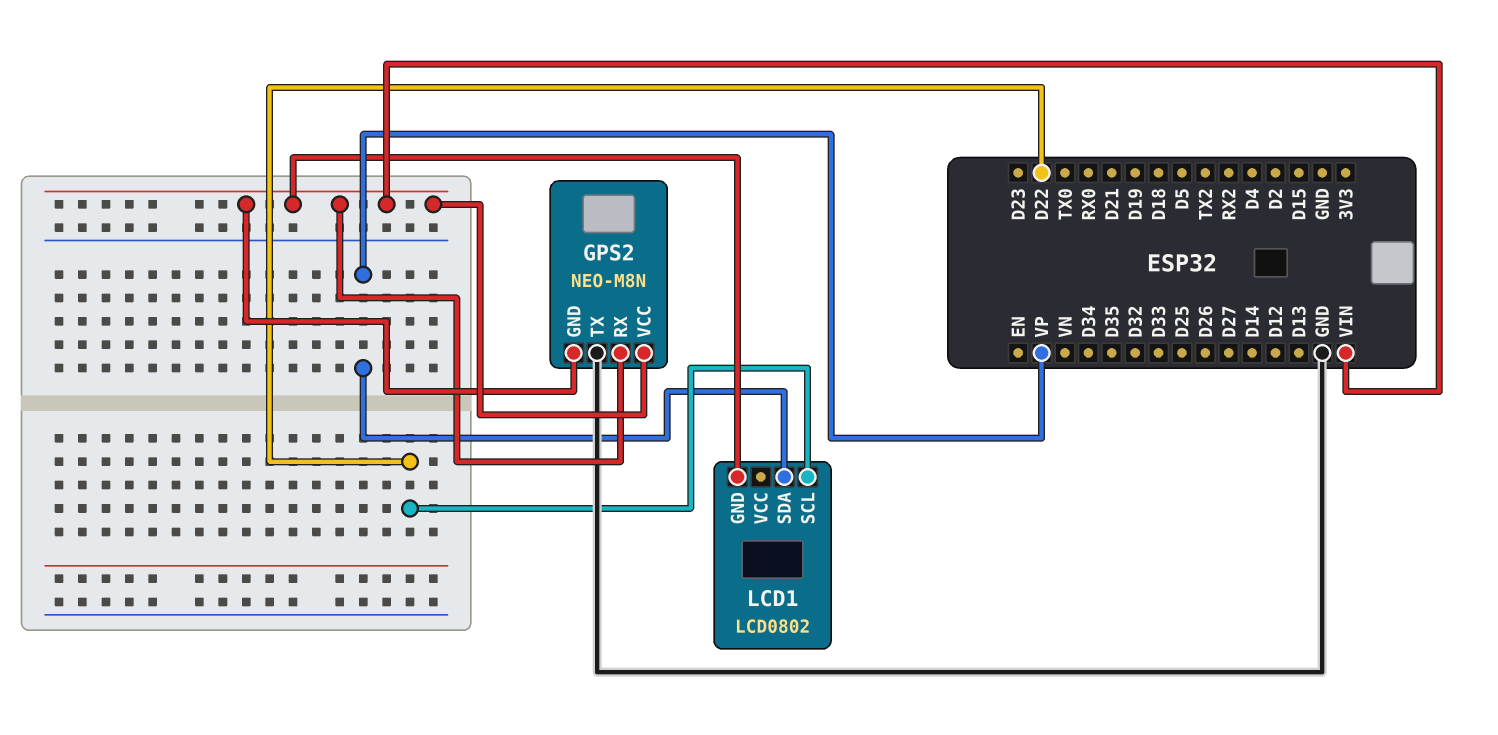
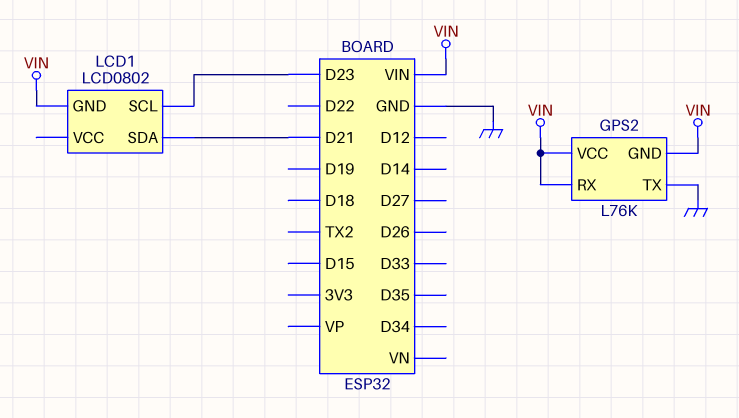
GPS2: NEO-M8N -> L76K
LCD1 pin SCL: D22 -> D23
LCD1 pin SDA: VP -> D21

